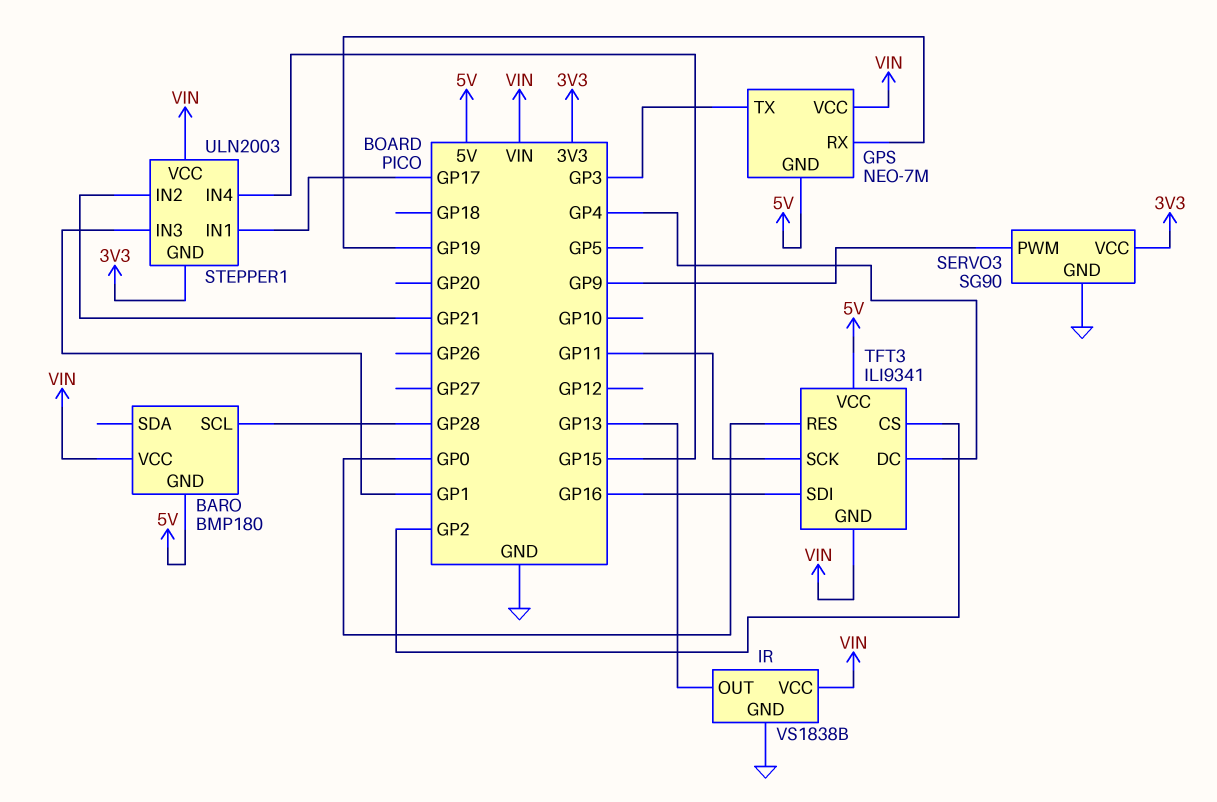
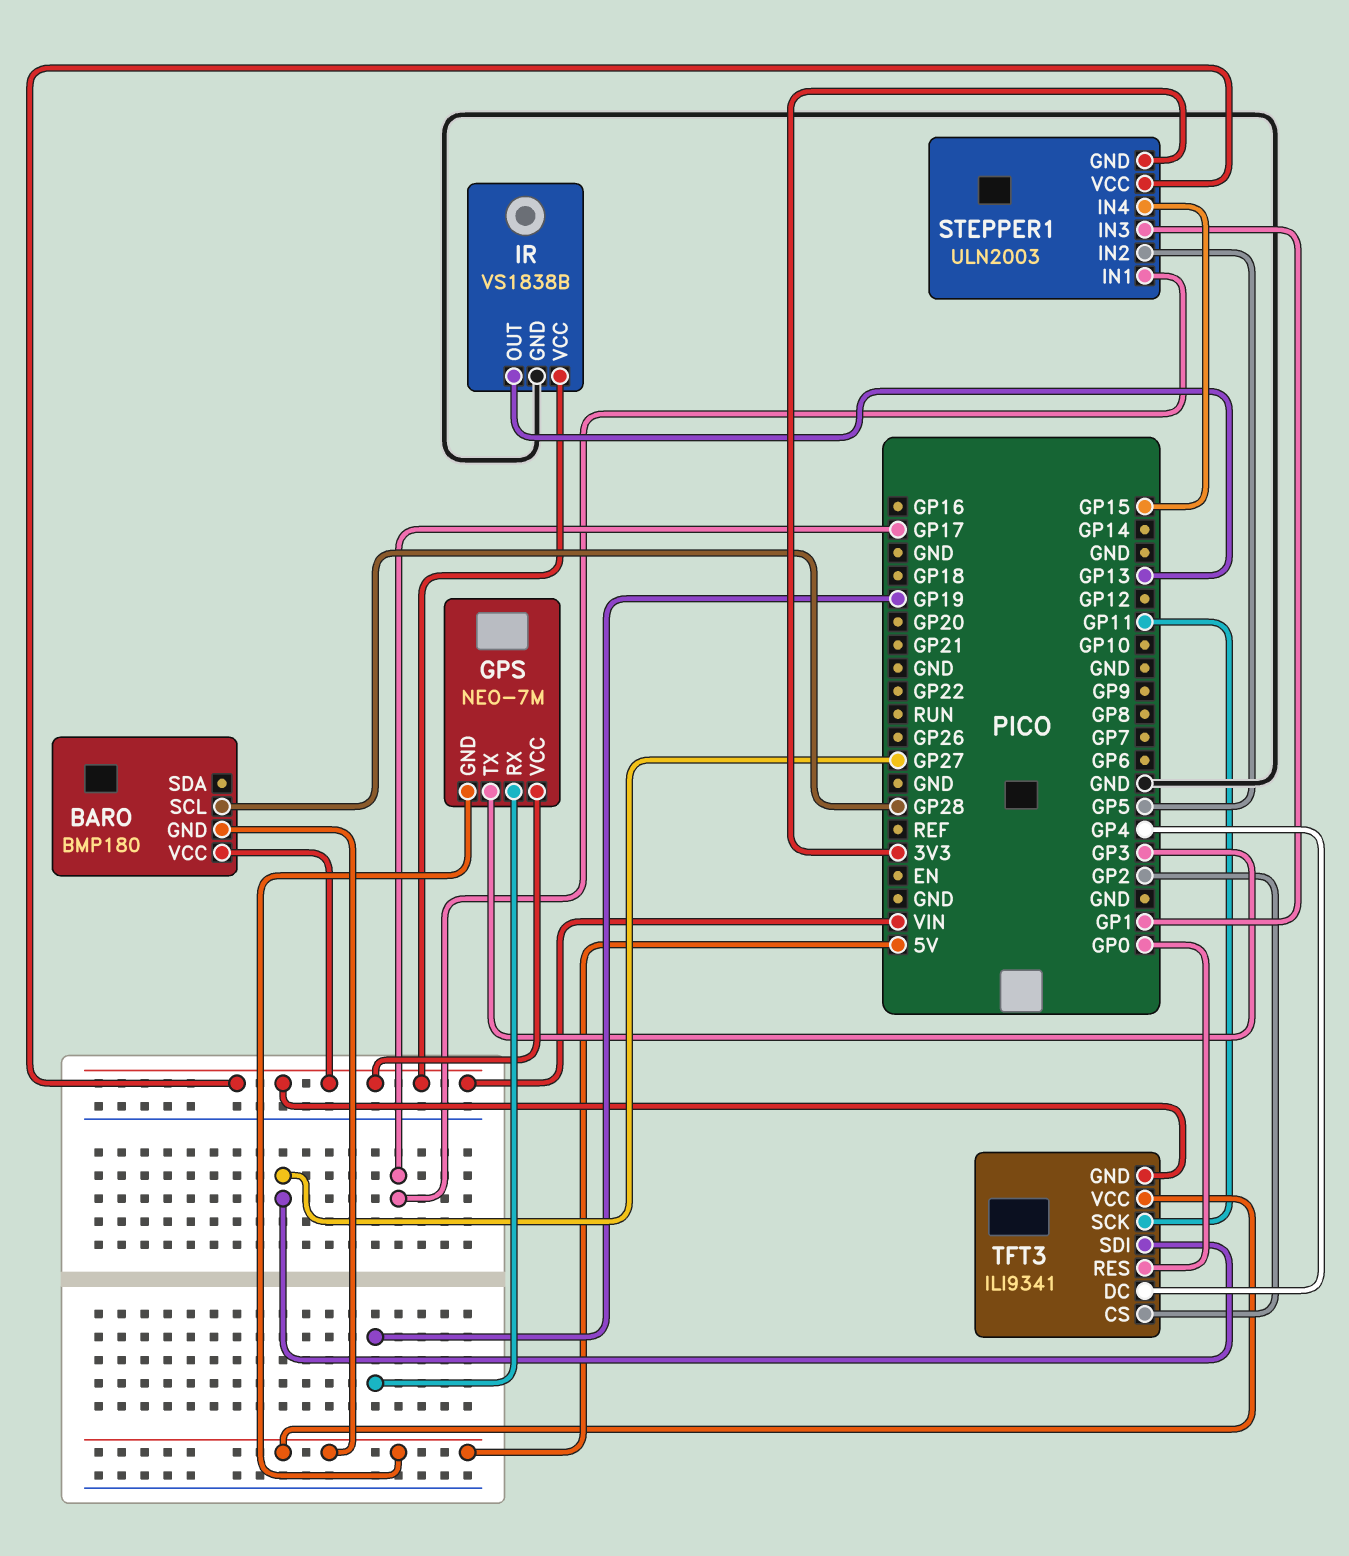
SERVO3: SG90 -> none
SERVO3 pin GND: GND -> none
SERVO3 pin PWM: GP9 -> none
SERVO3 pin VCC: 3V3 -> none
STEPPER1 pin IN2: GP21 -> GP5
TFT3 pin SDI: GP16 -> GP27

